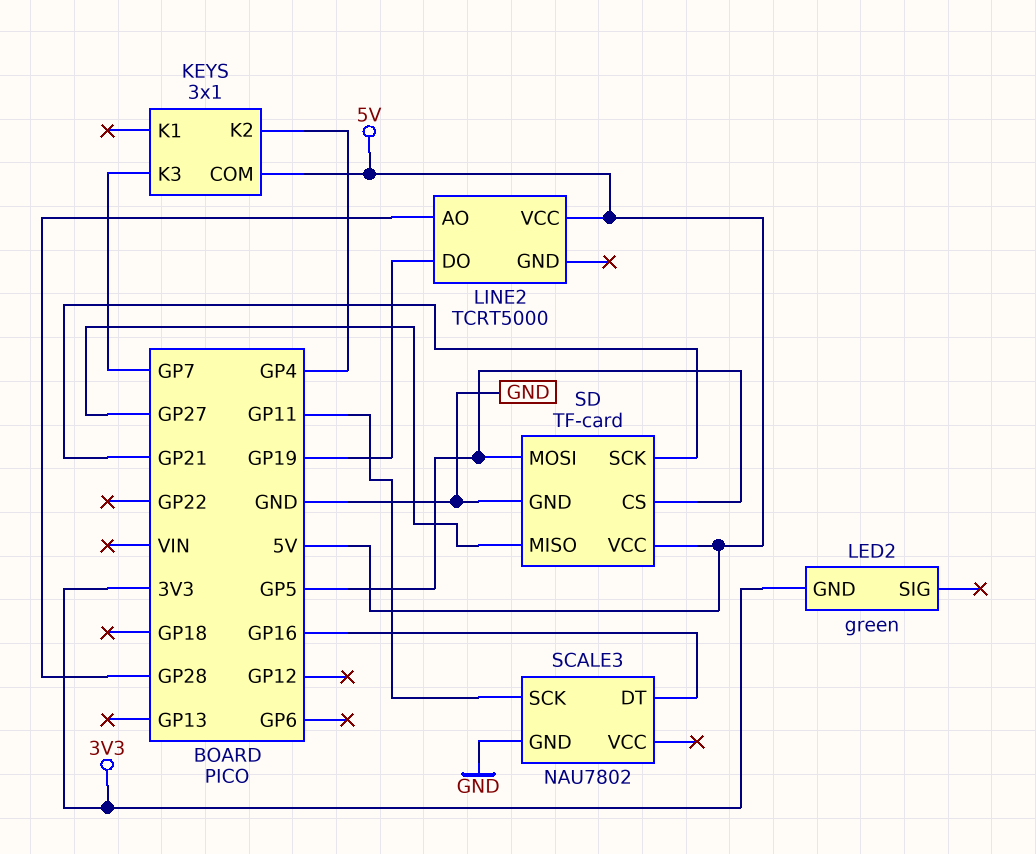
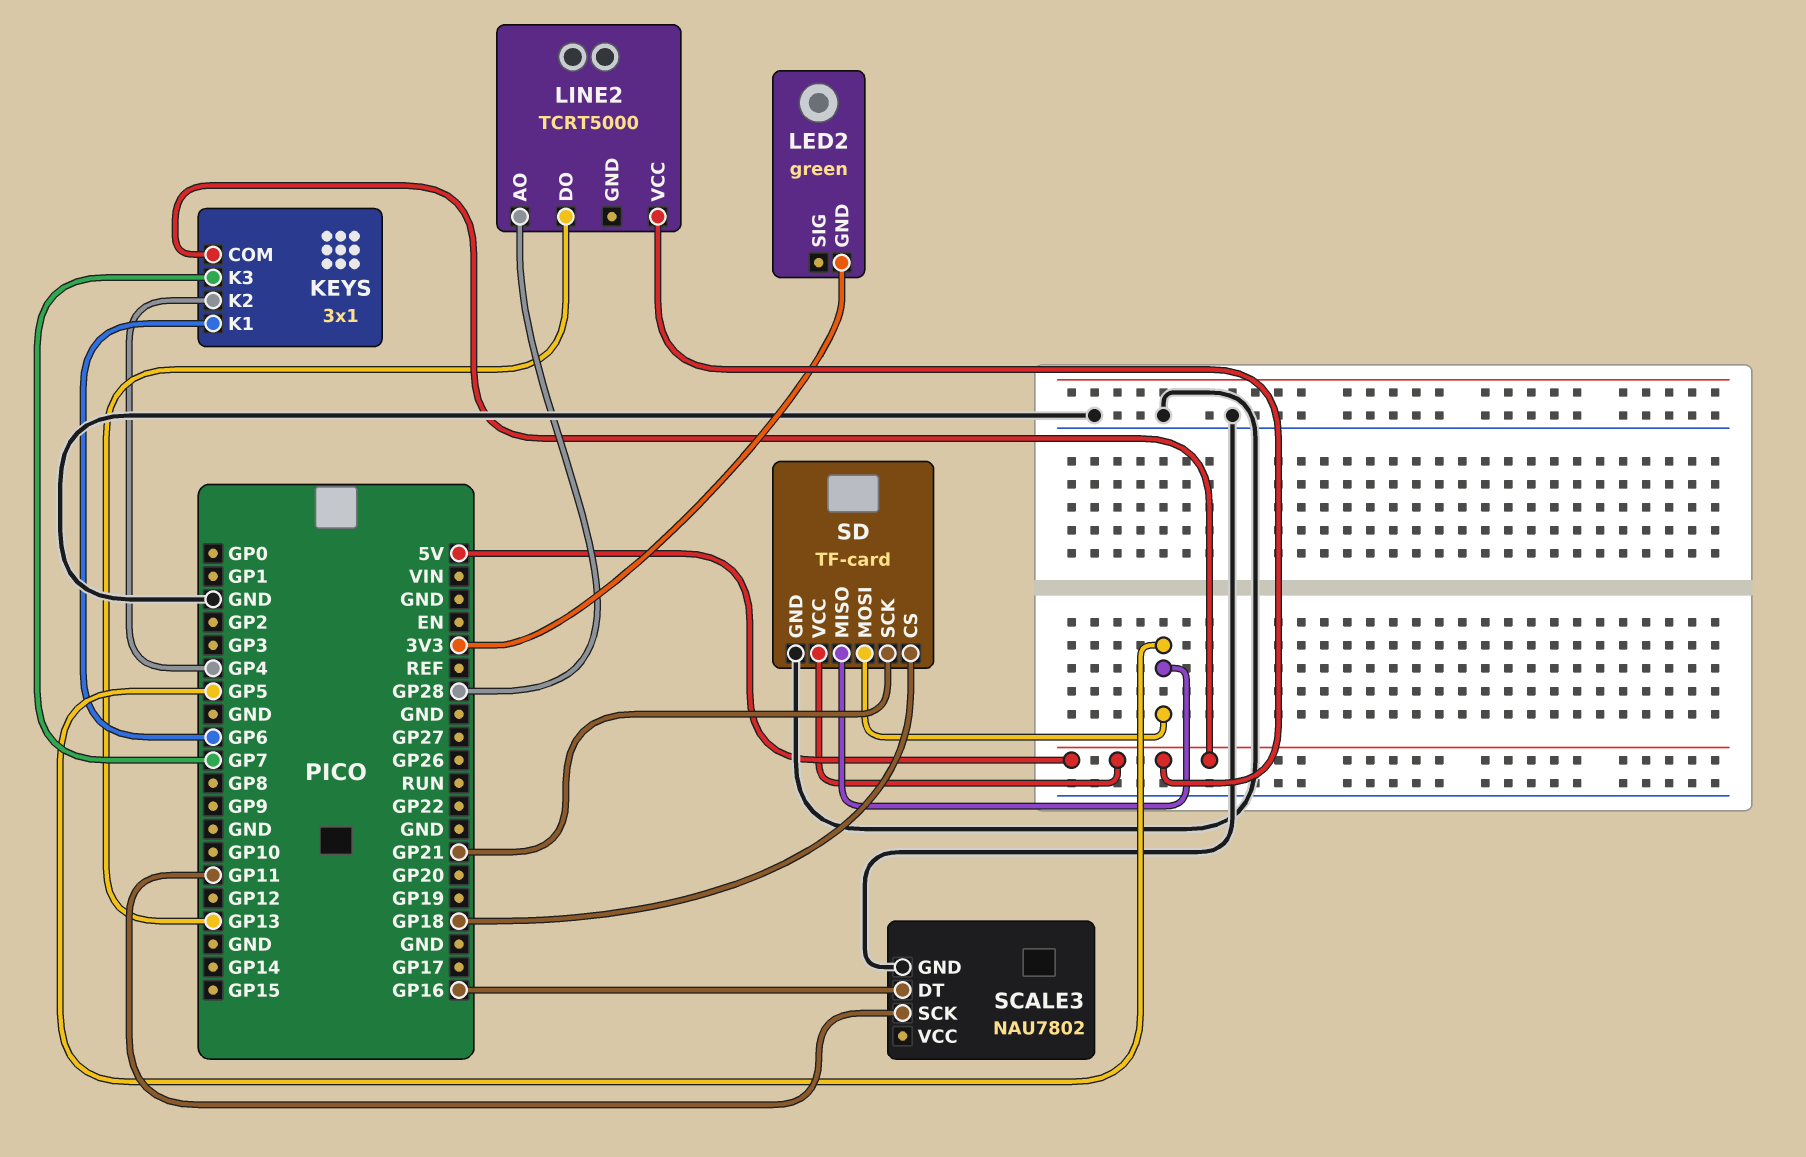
KEYS pin K1: none -> GP6
LINE2 pin DO: GP19 -> GP13
SD pin CS: GP5 -> GP18
SD pin MISO: GP27 -> GP5

